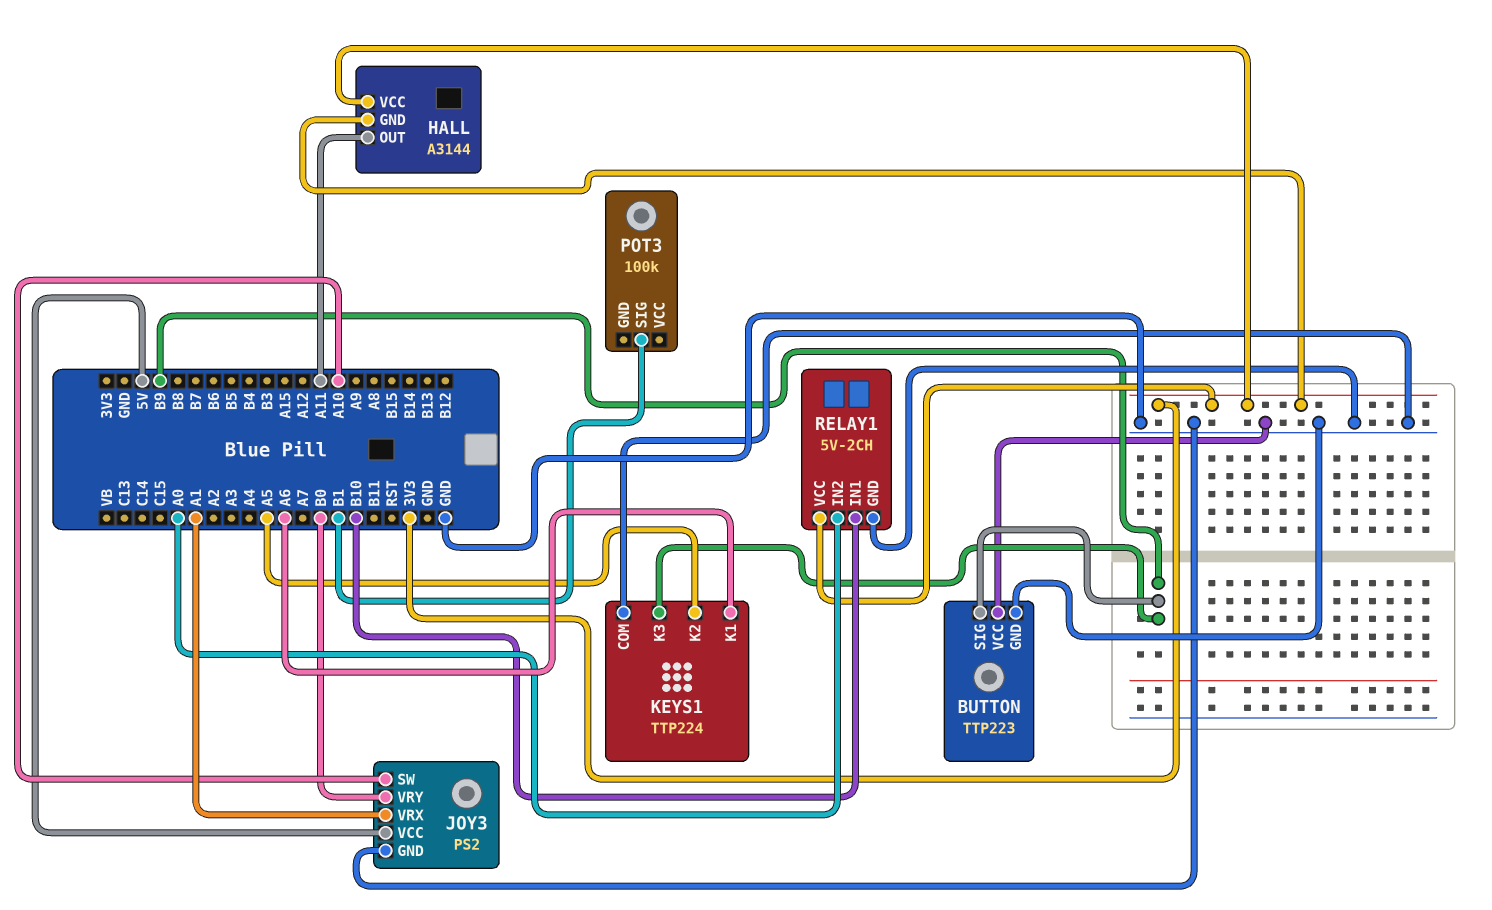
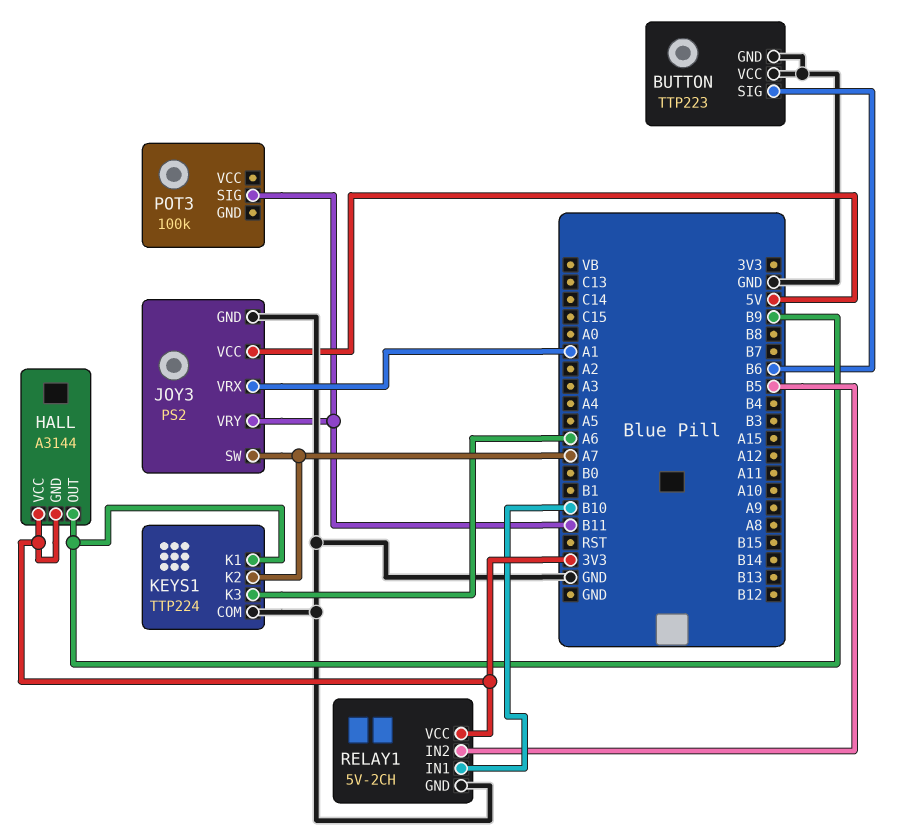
BUTTON pin SIG: B9 -> B6
HALL pin OUT: A11 -> B9
JOY3 pin SW: A10 -> A7
JOY3 pin VRY: B0 -> B11
KEYS1 pin K1: A6 -> B9
KEYS1 pin K2: A5 -> A7
KEYS1 pin K3: B9 -> A6
POT3 pin SIG: B1 -> B11
RELAY1 pin IN2: A0 -> B5

